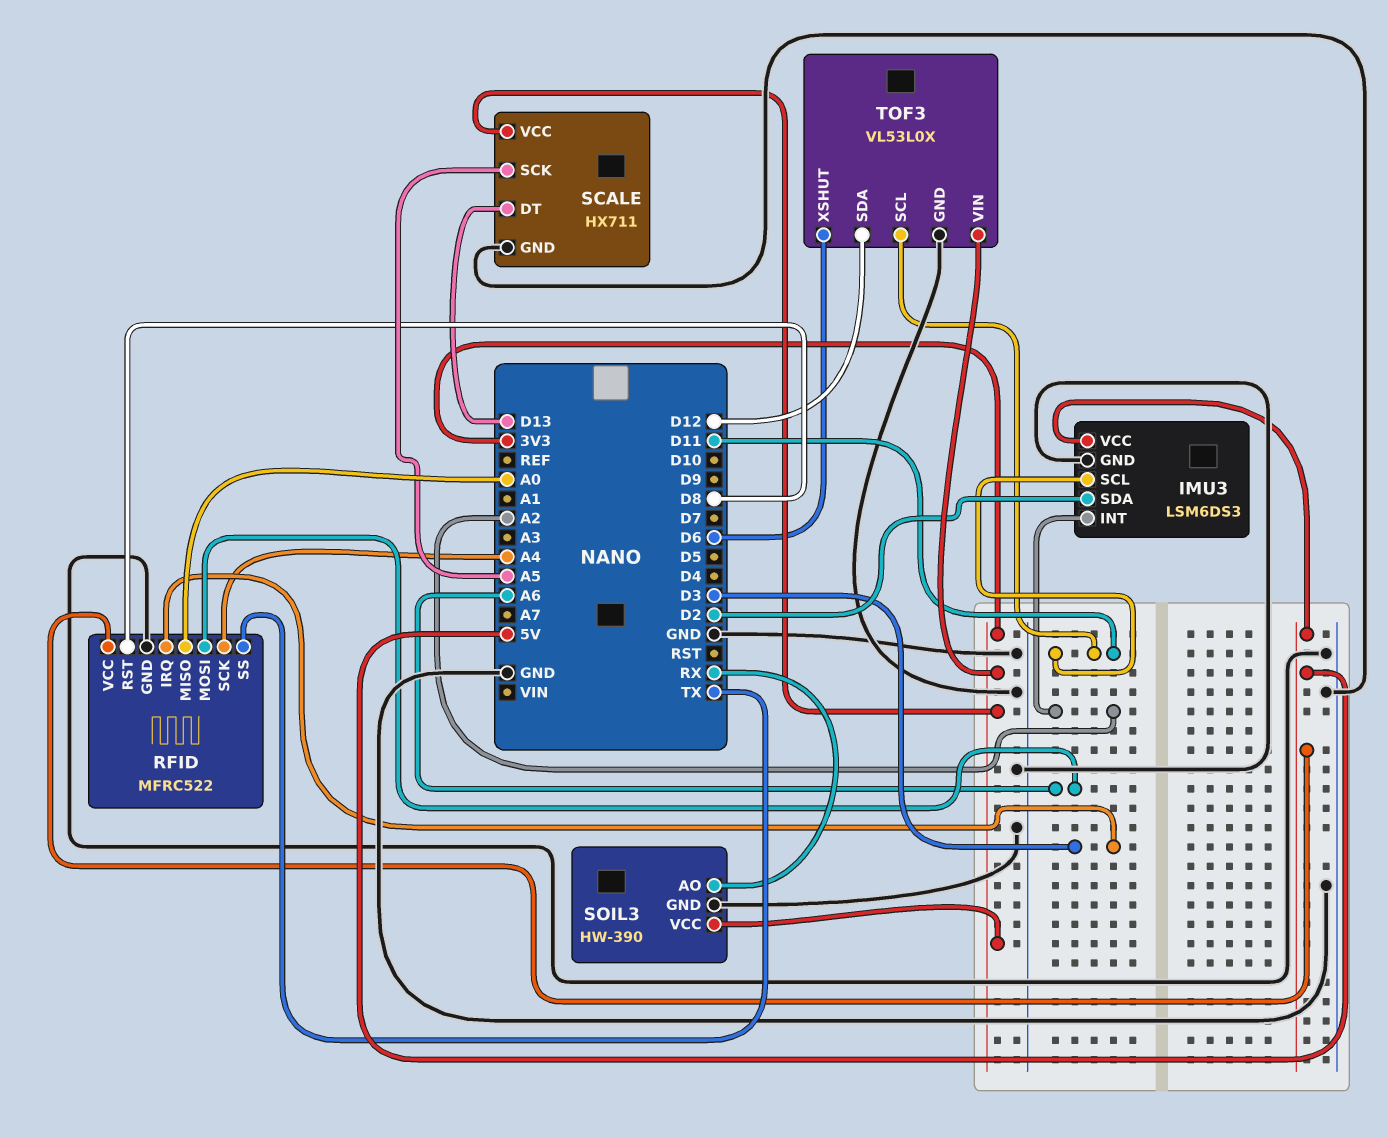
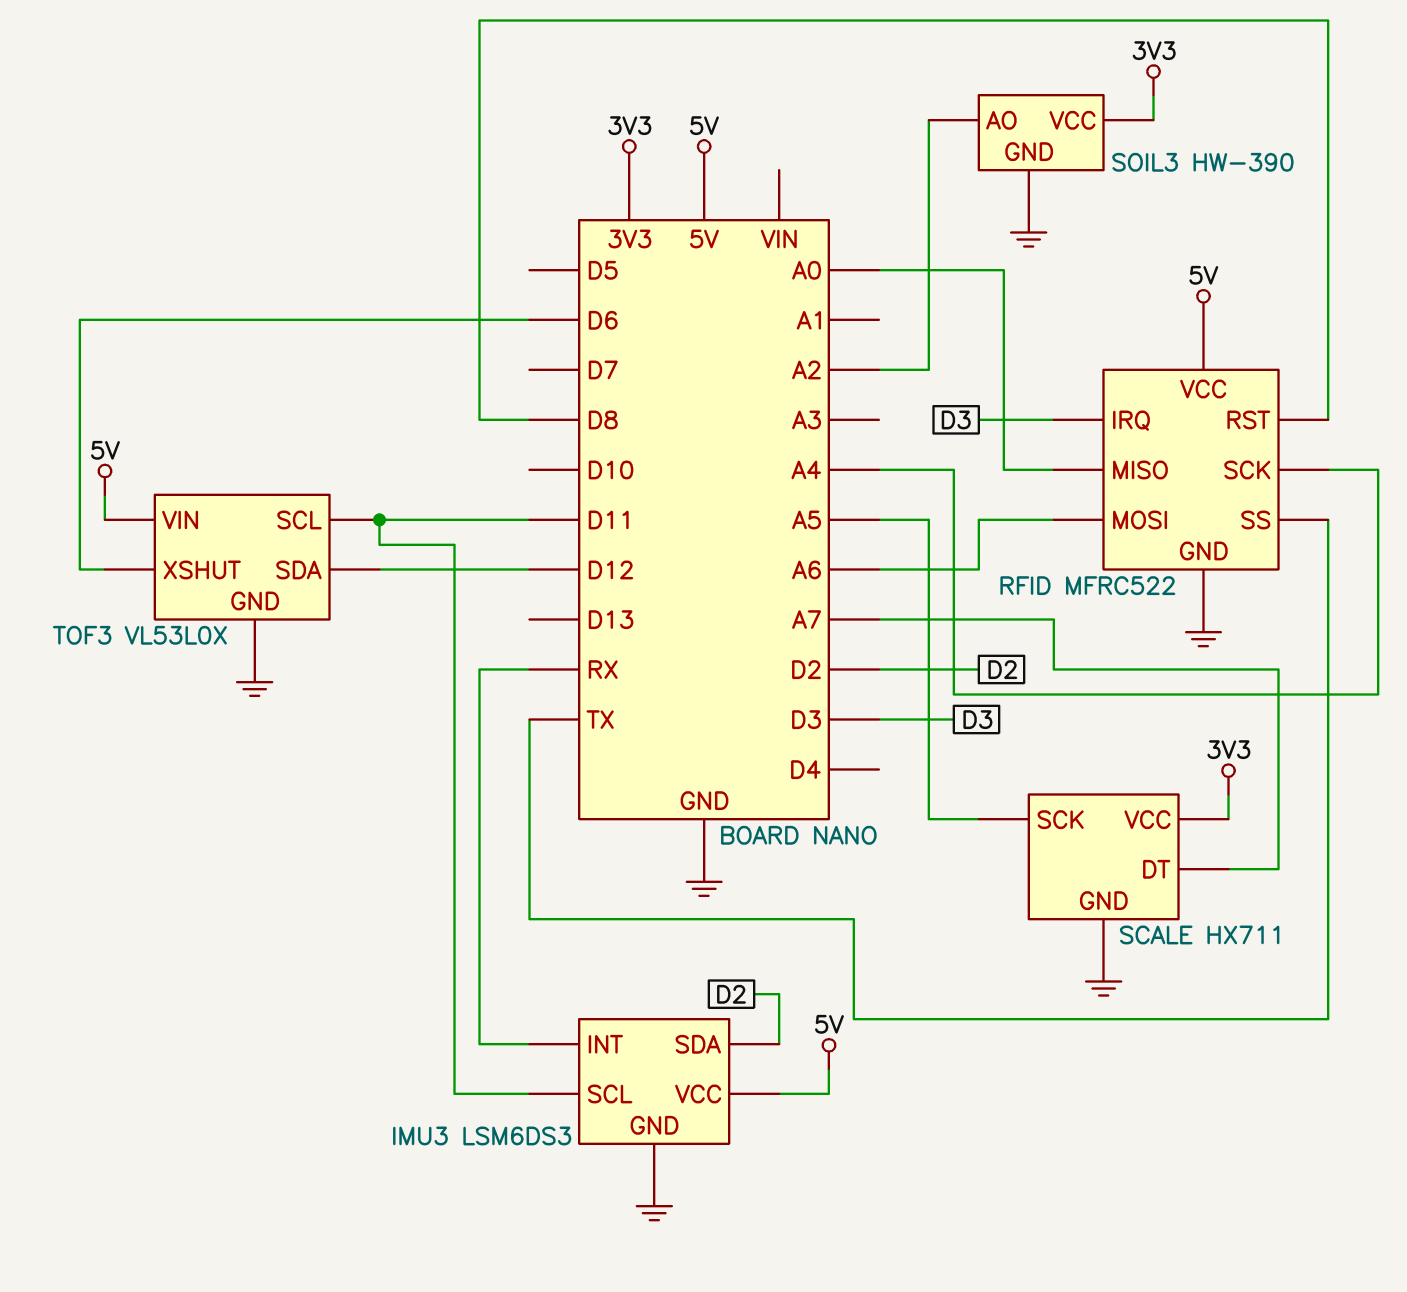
IMU3 pin INT: A2 -> RX
SCALE pin DT: D13 -> A7
SOIL3 pin AO: RX -> A2
TOF3 pin VIN: 3V3 -> 5V

